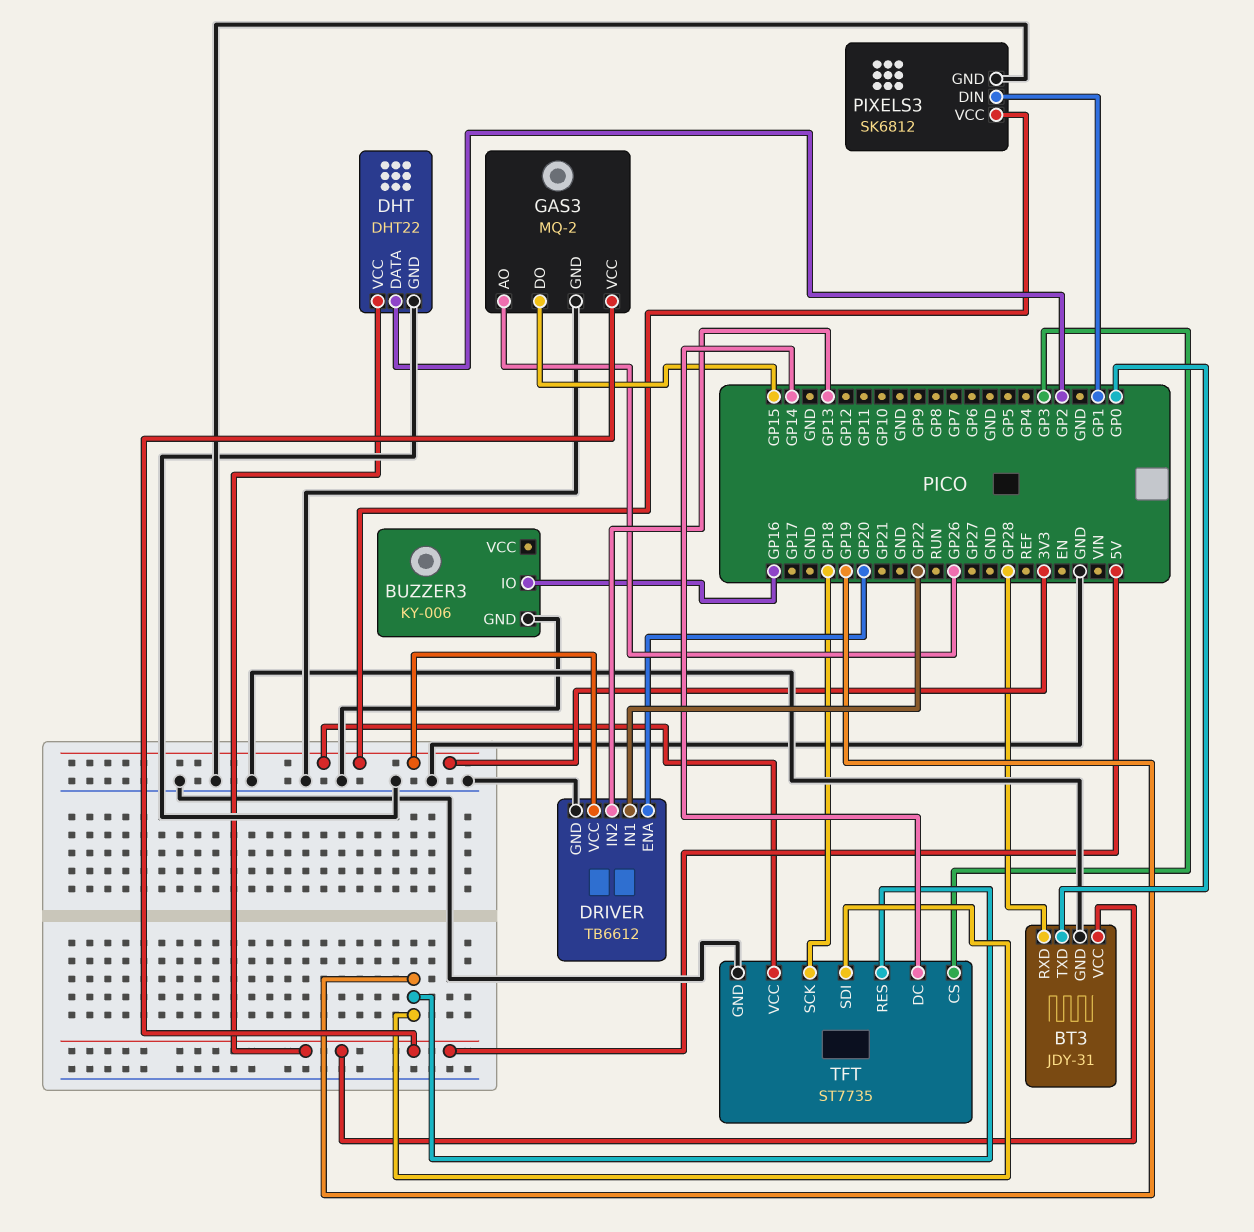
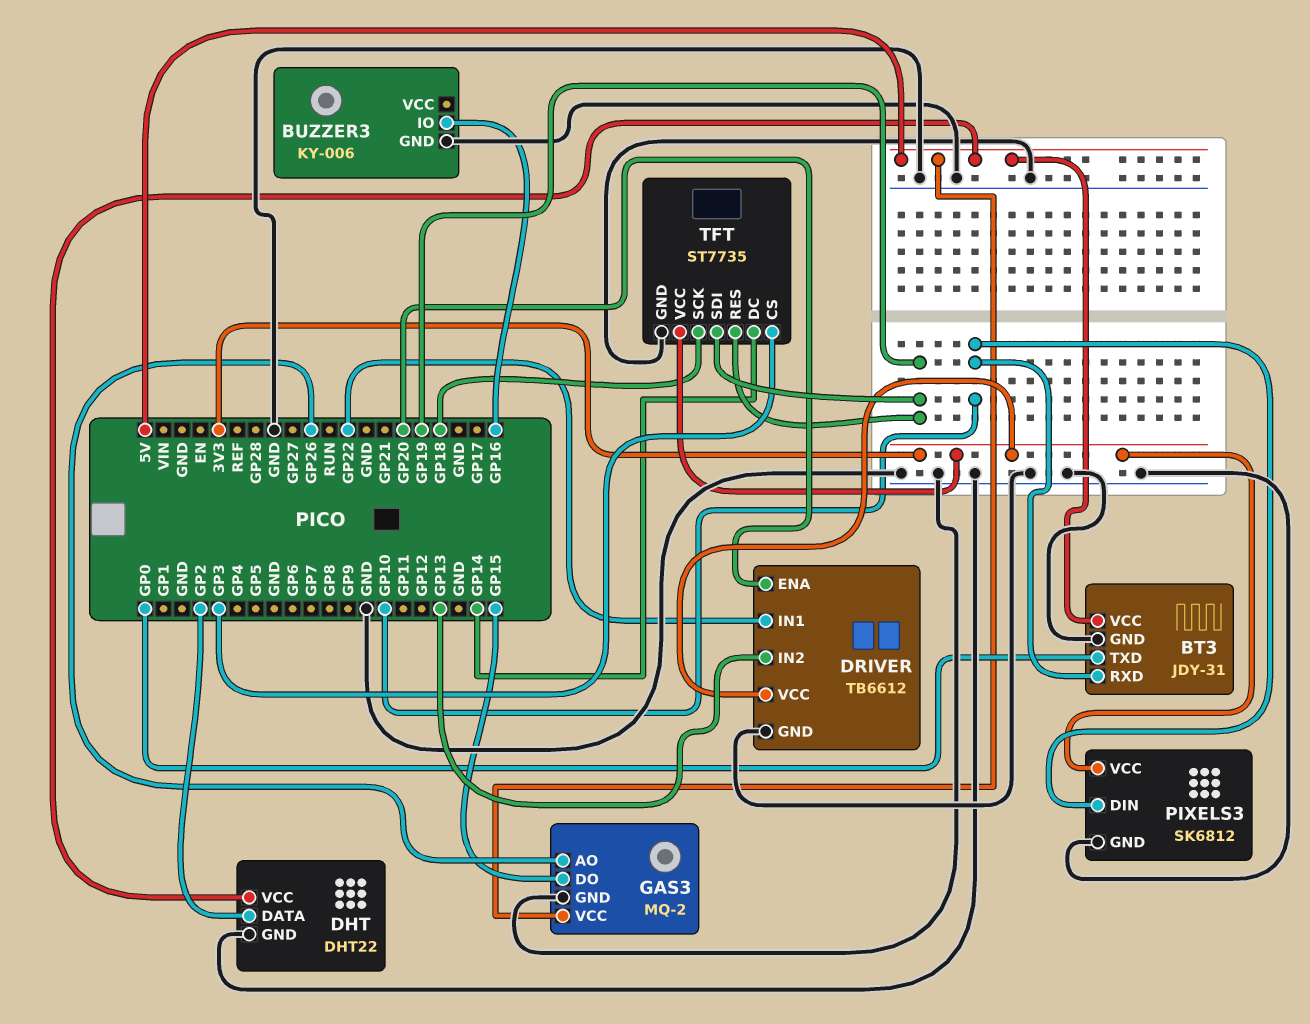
BT3 pin RXD: GP28 -> GP10
PIXELS3 pin DIN: GP1 -> GP10

